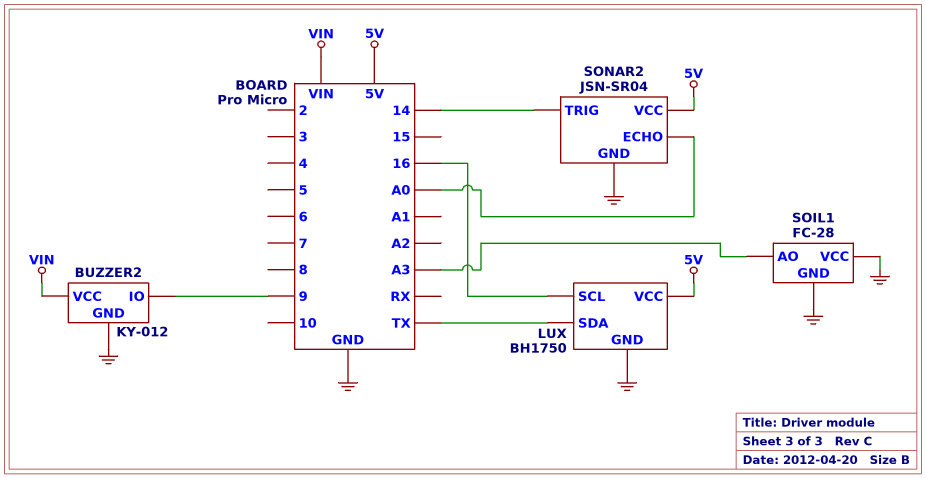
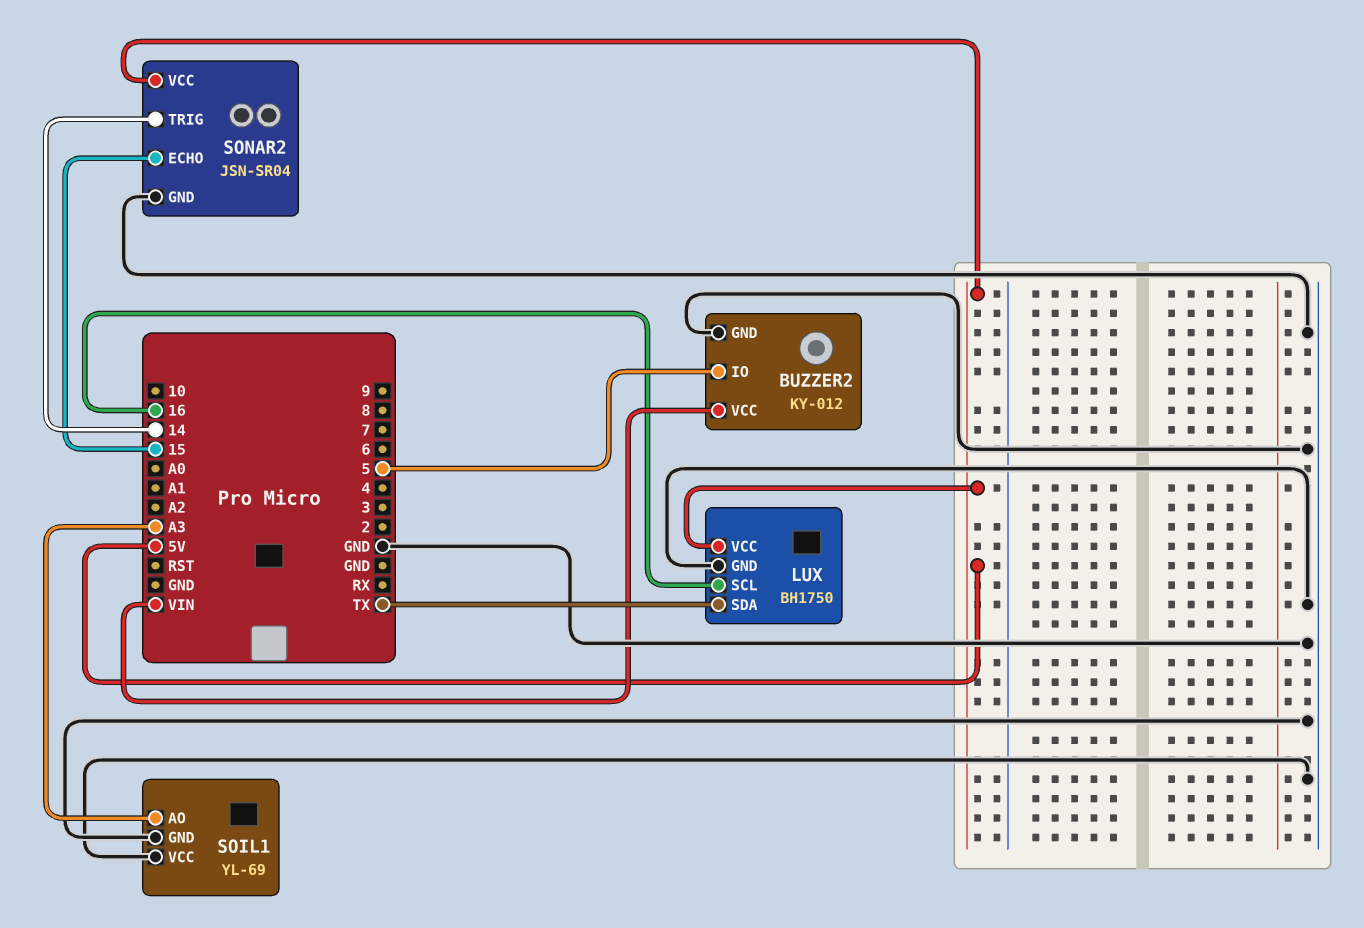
BUZZER2 pin IO: 9 -> 5
SOIL1: FC-28 -> YL-69
SONAR2 pin ECHO: A0 -> 15

